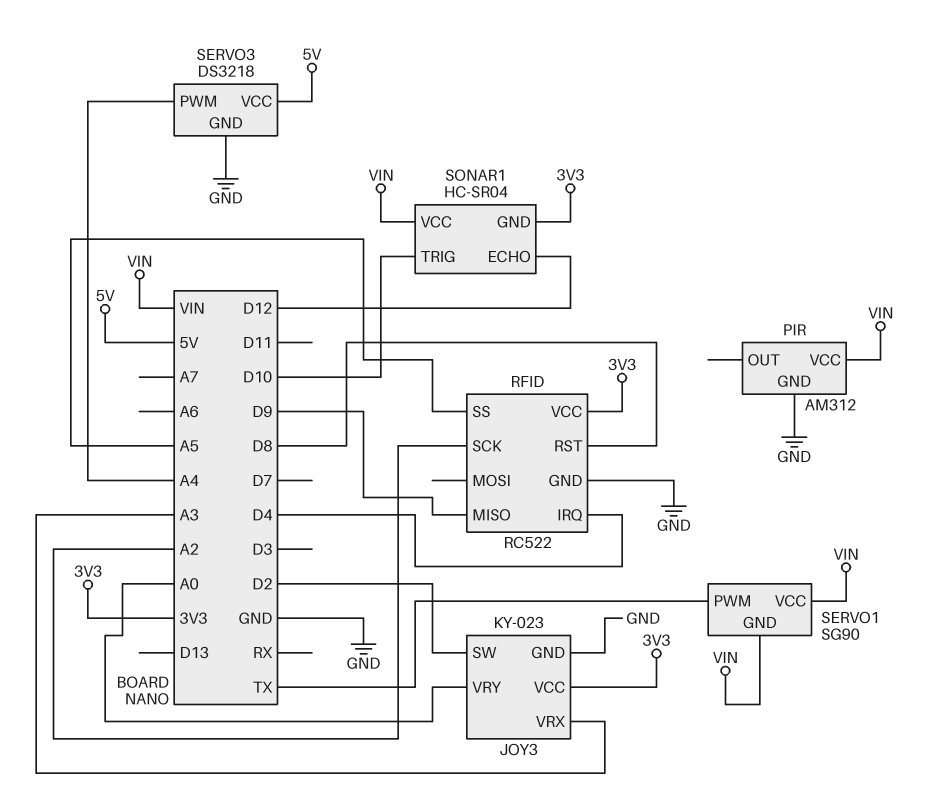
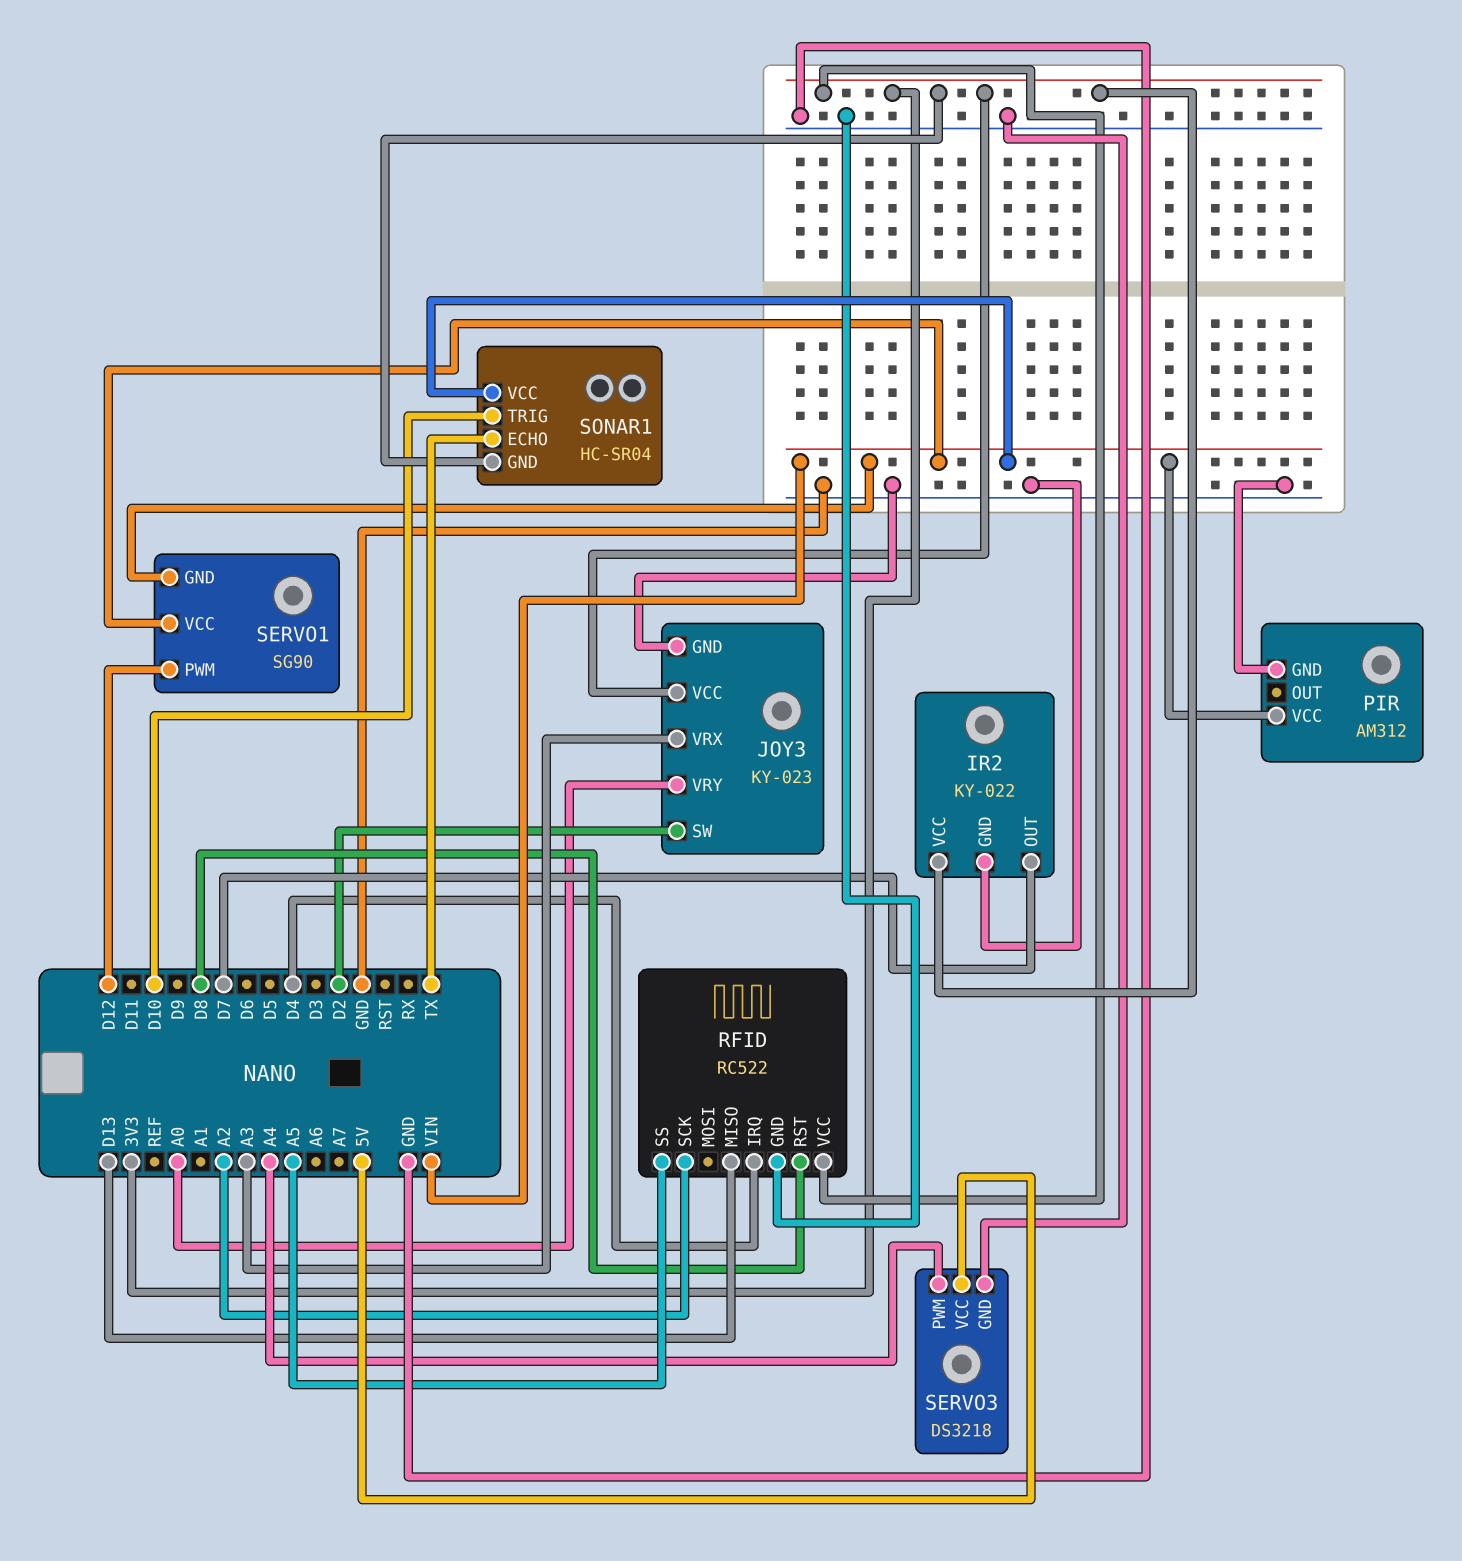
IR2: none -> KY-022
IR2 pin GND: none -> GND
IR2 pin OUT: none -> D7
IR2 pin VCC: none -> 3V3
RFID pin MISO: D9 -> D13
SERVO1 pin PWM: TX -> D12
SONAR1 pin ECHO: D12 -> TX

